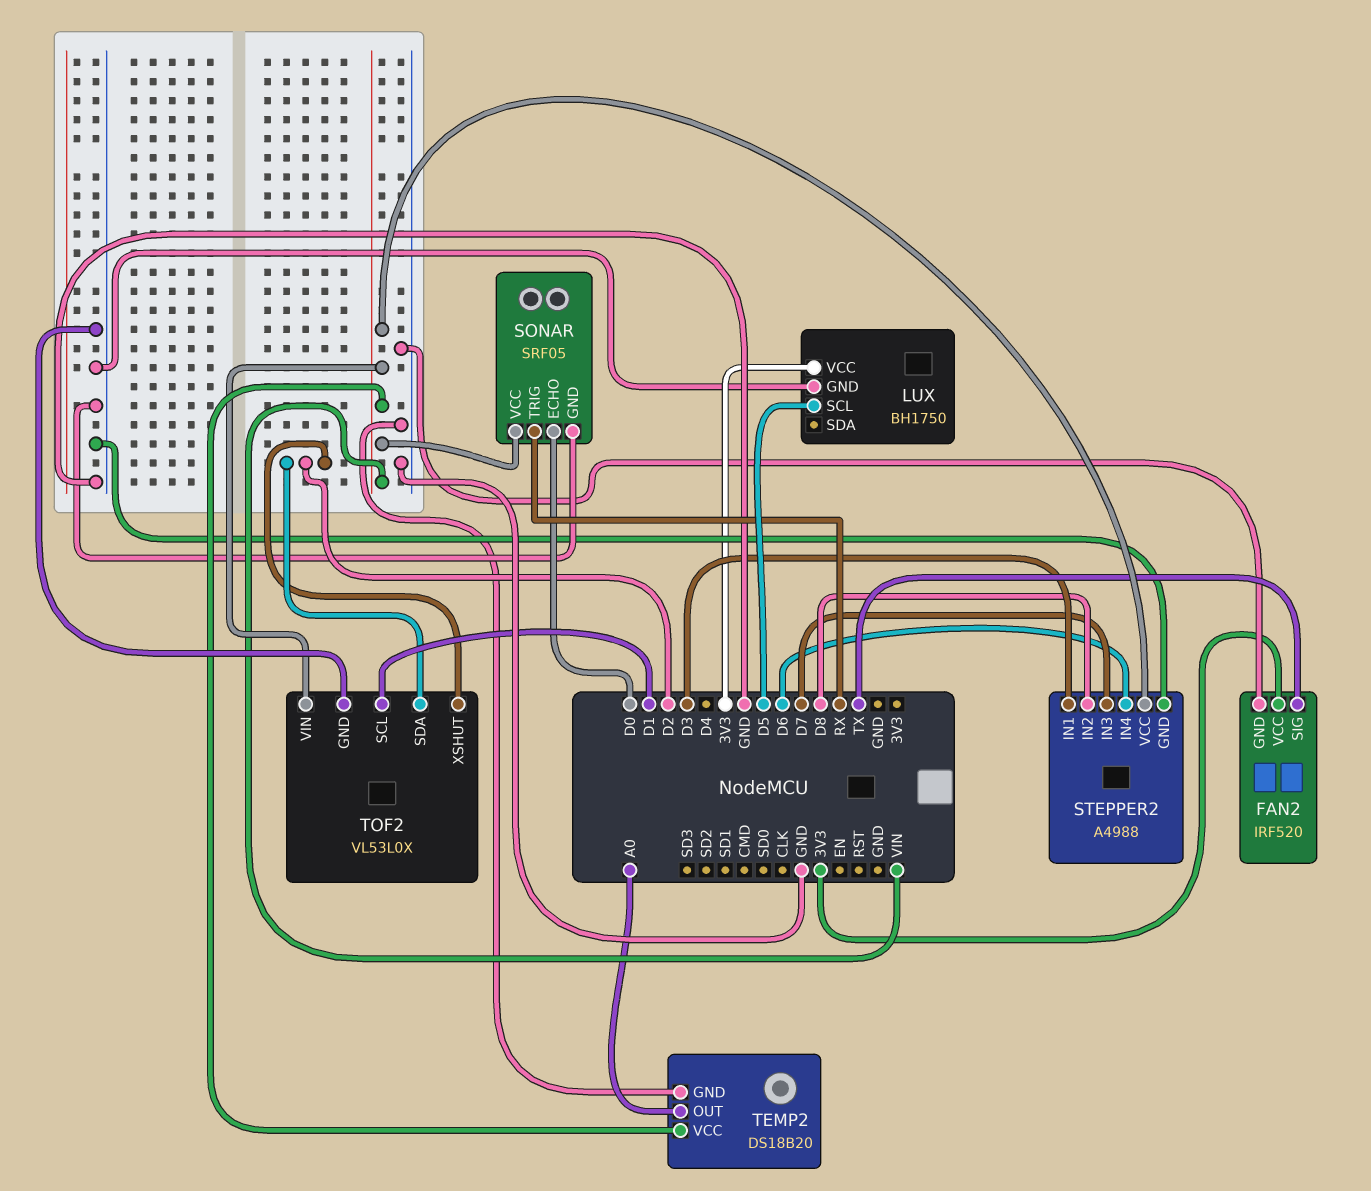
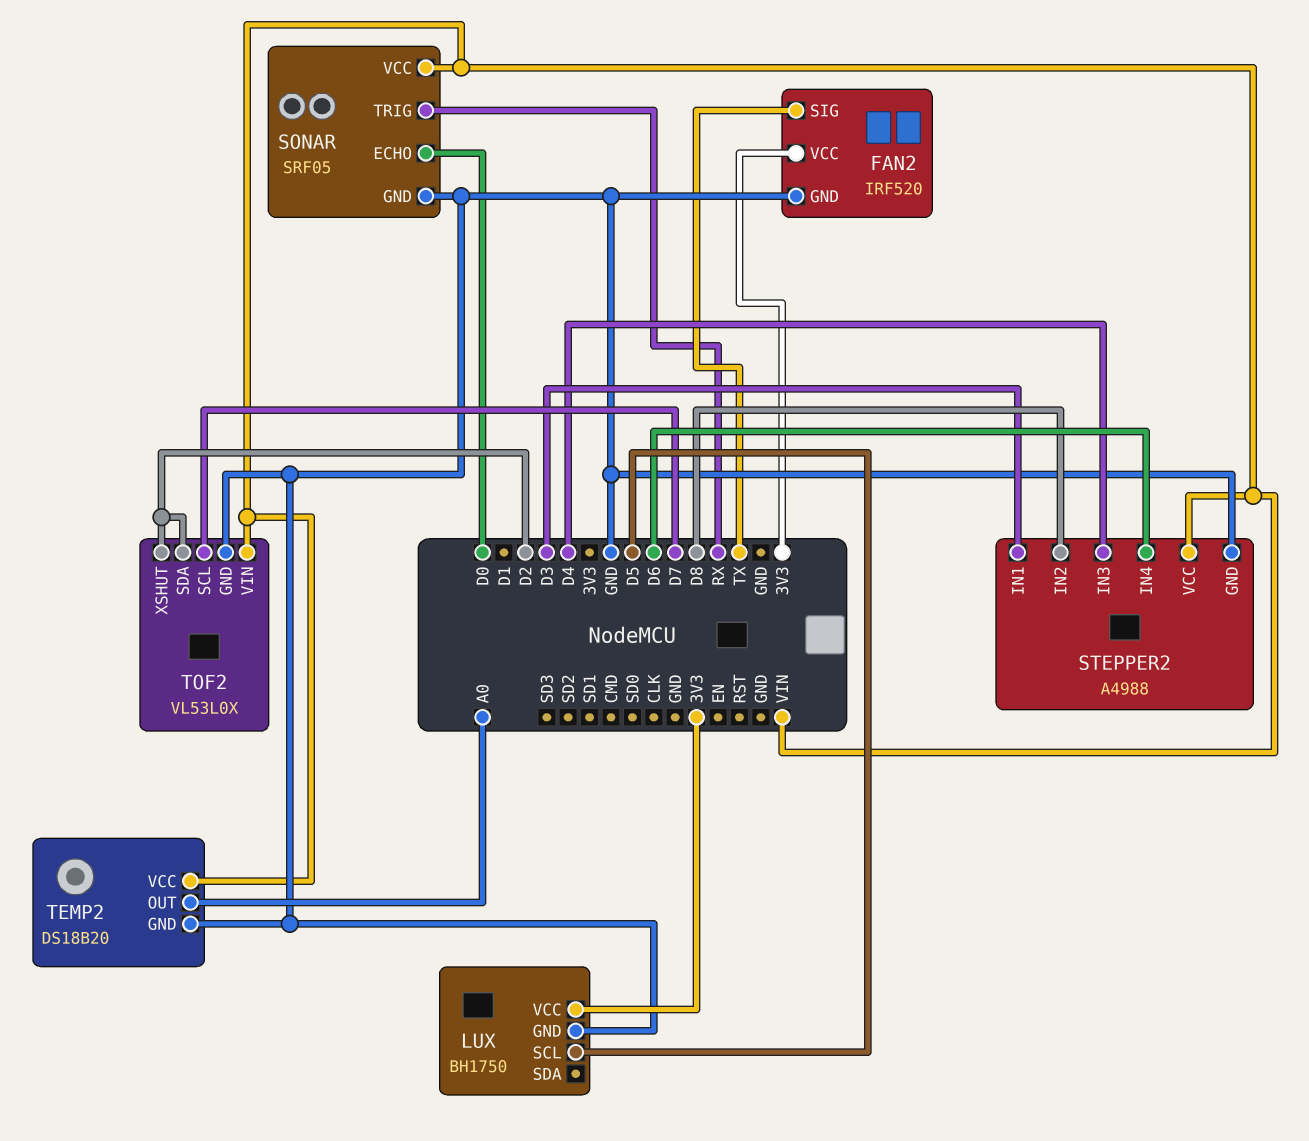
STEPPER2 pin IN3: D7 -> D4
TOF2 pin SCL: D1 -> D7

